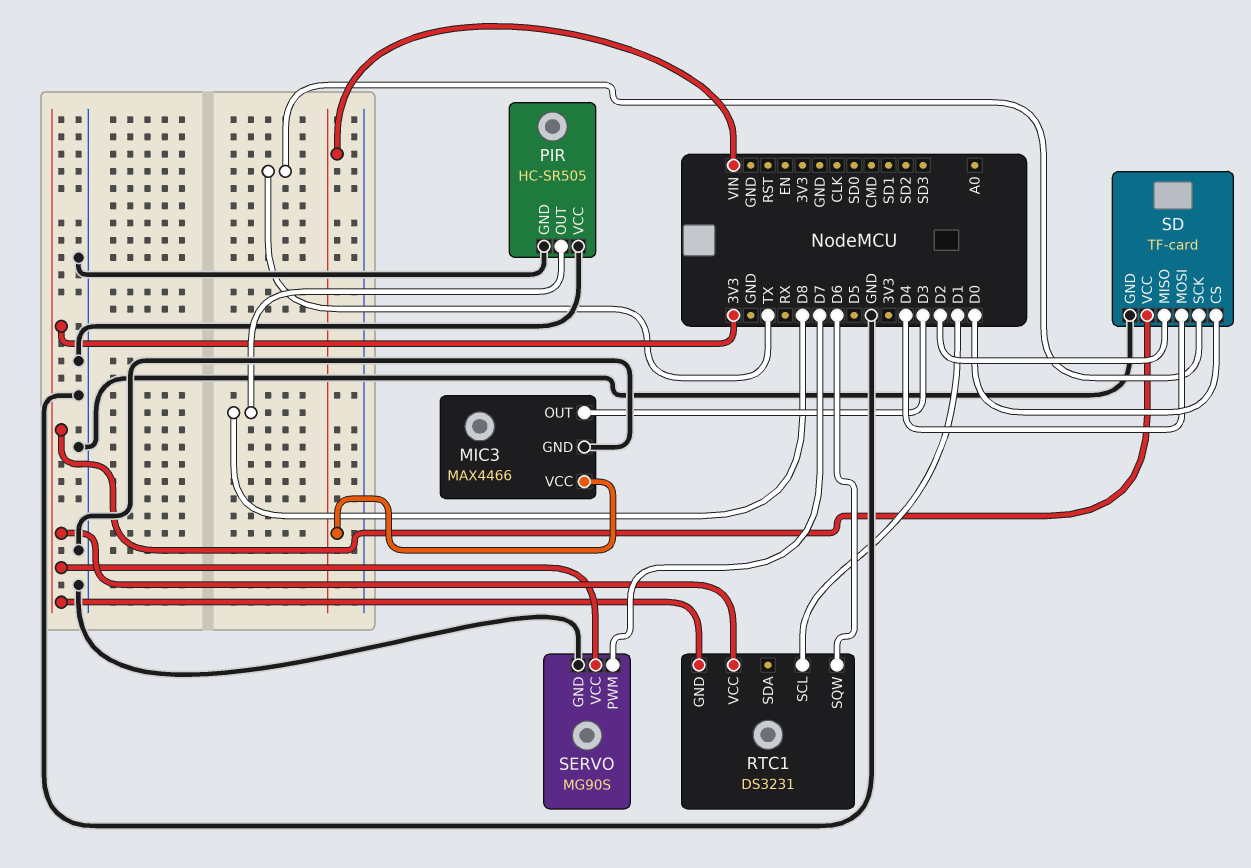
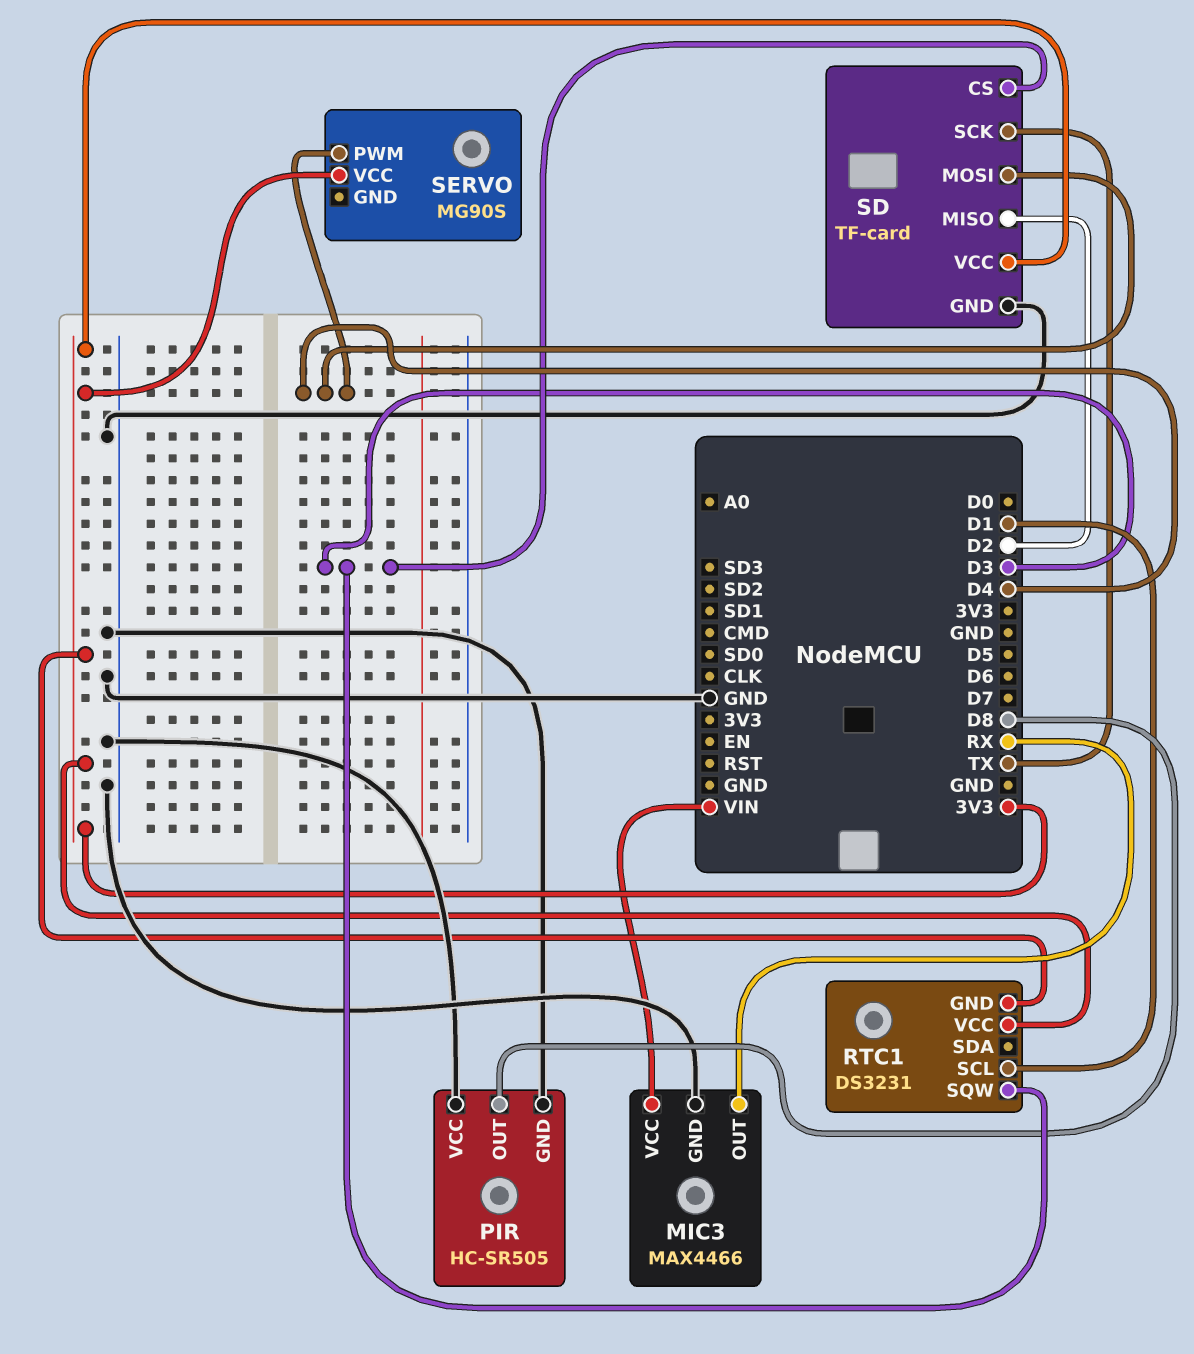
MIC3 pin OUT: D3 -> RX
RTC1 pin SQW: D6 -> D3
SD pin CS: D0 -> D3
SERVO pin GND: GND -> none
SERVO pin PWM: D7 -> D4

